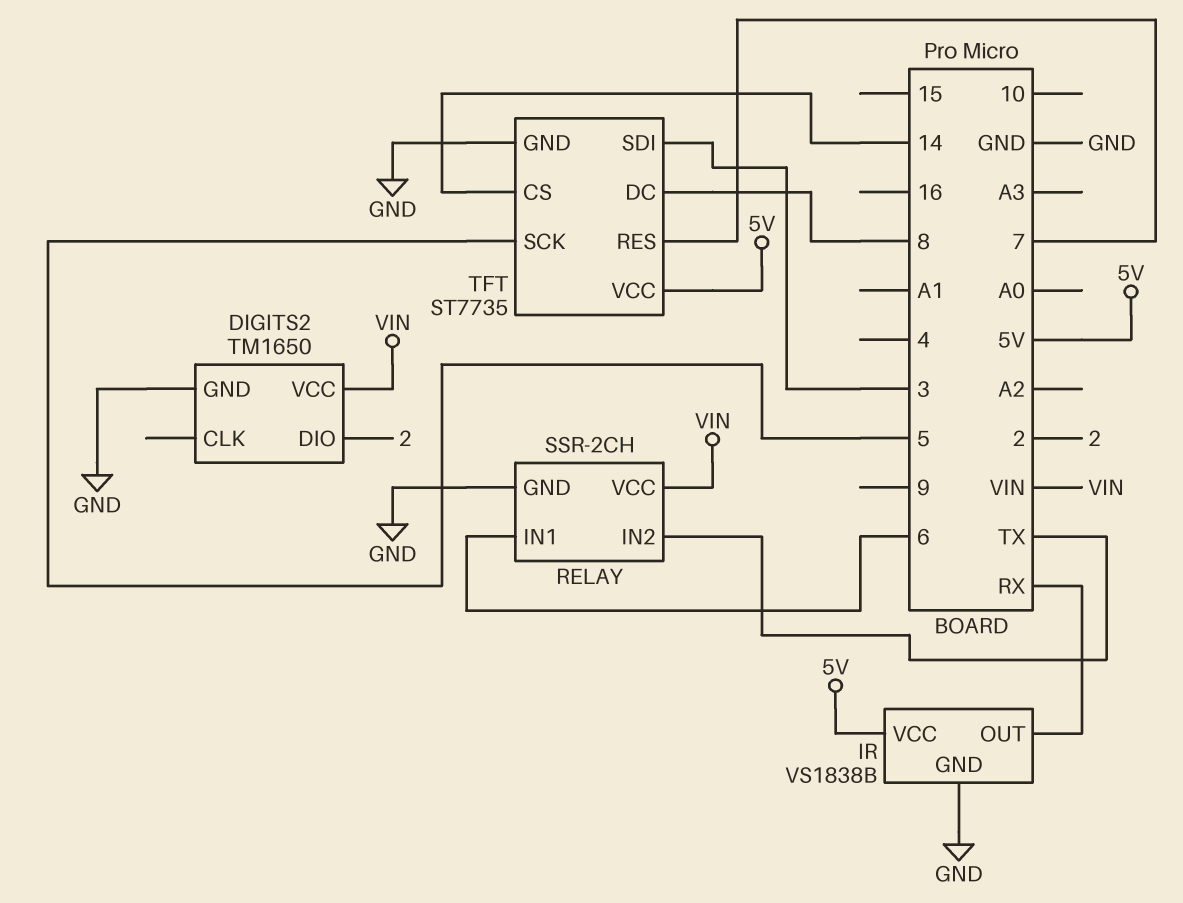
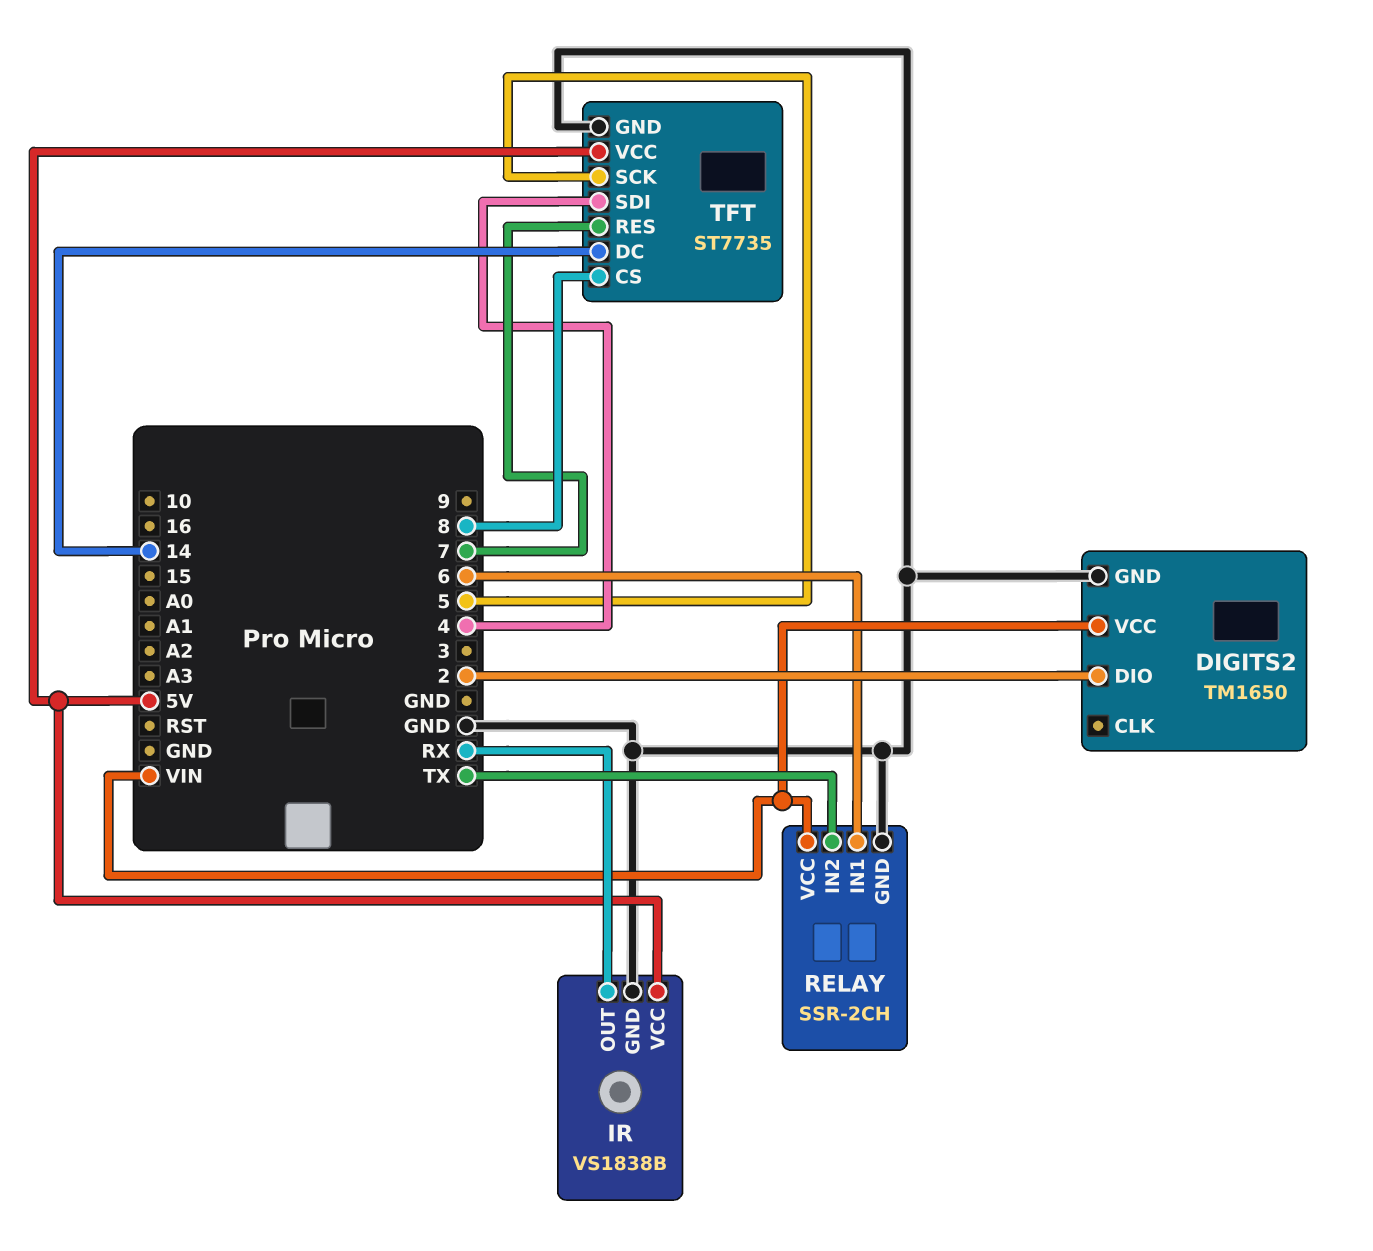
TFT pin CS: 14 -> 8
TFT pin DC: 8 -> 14
TFT pin SDI: 3 -> 4

